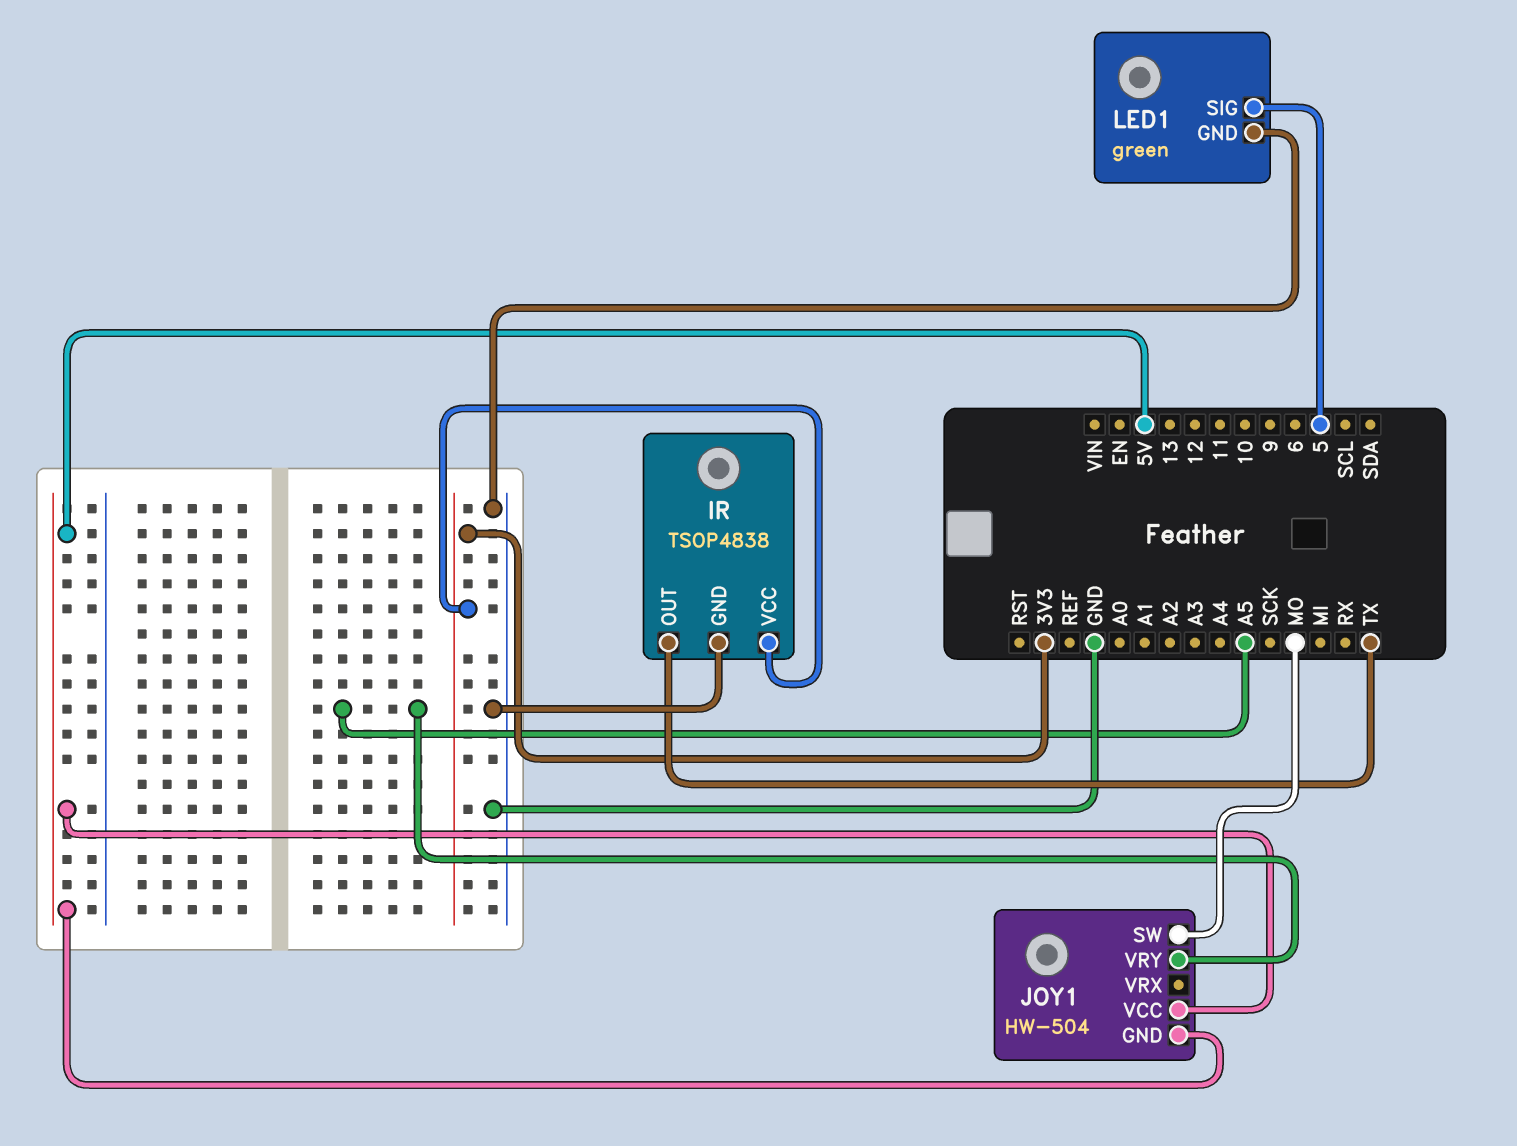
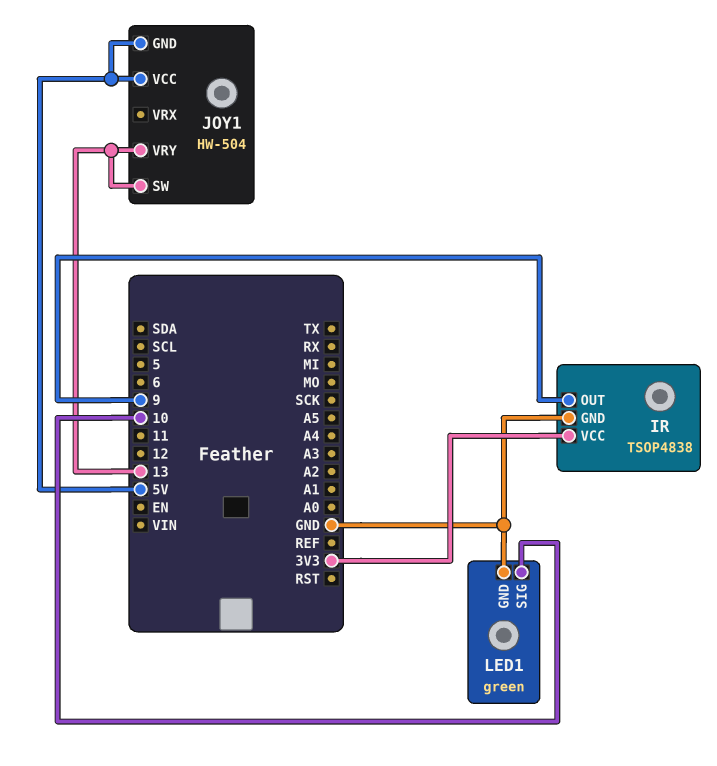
IR pin OUT: TX -> 9
JOY1 pin SW: MO -> 13
JOY1 pin VRY: A5 -> 13
LED1 pin SIG: 5 -> 10

